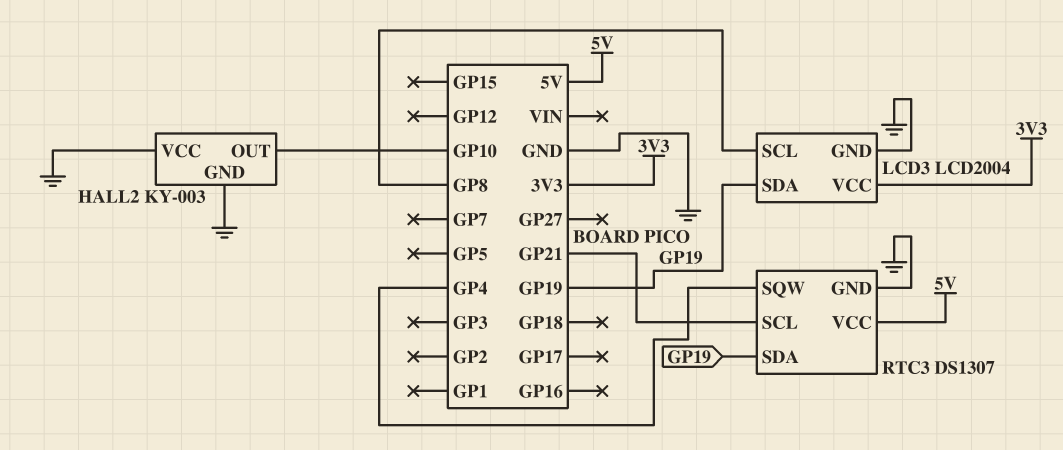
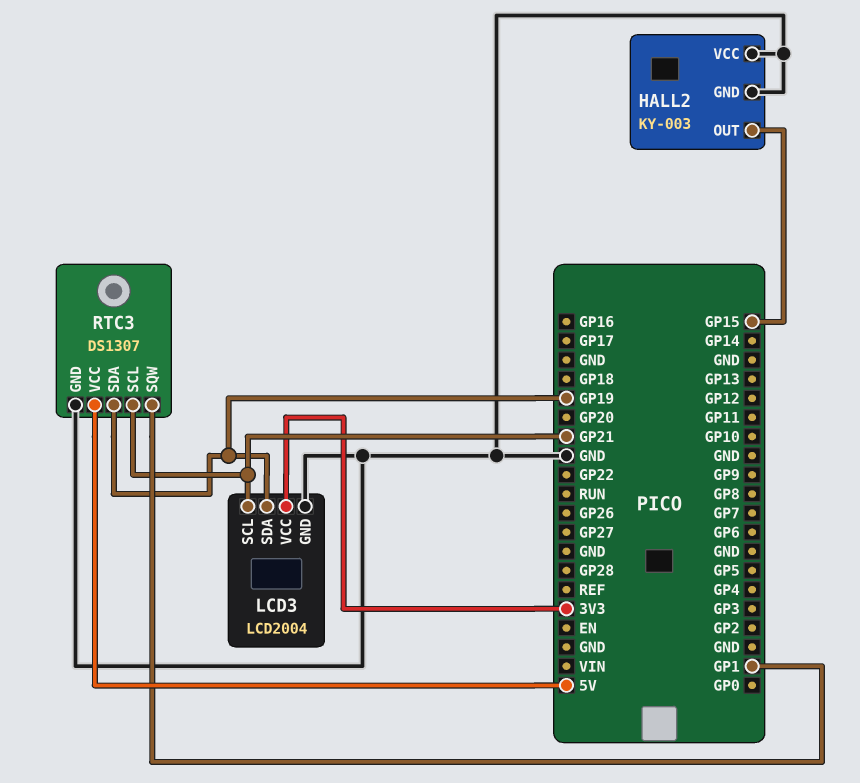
HALL2 pin OUT: GP10 -> GP15
LCD3 pin SCL: GP8 -> GP21
RTC3 pin SQW: GP4 -> GP1

